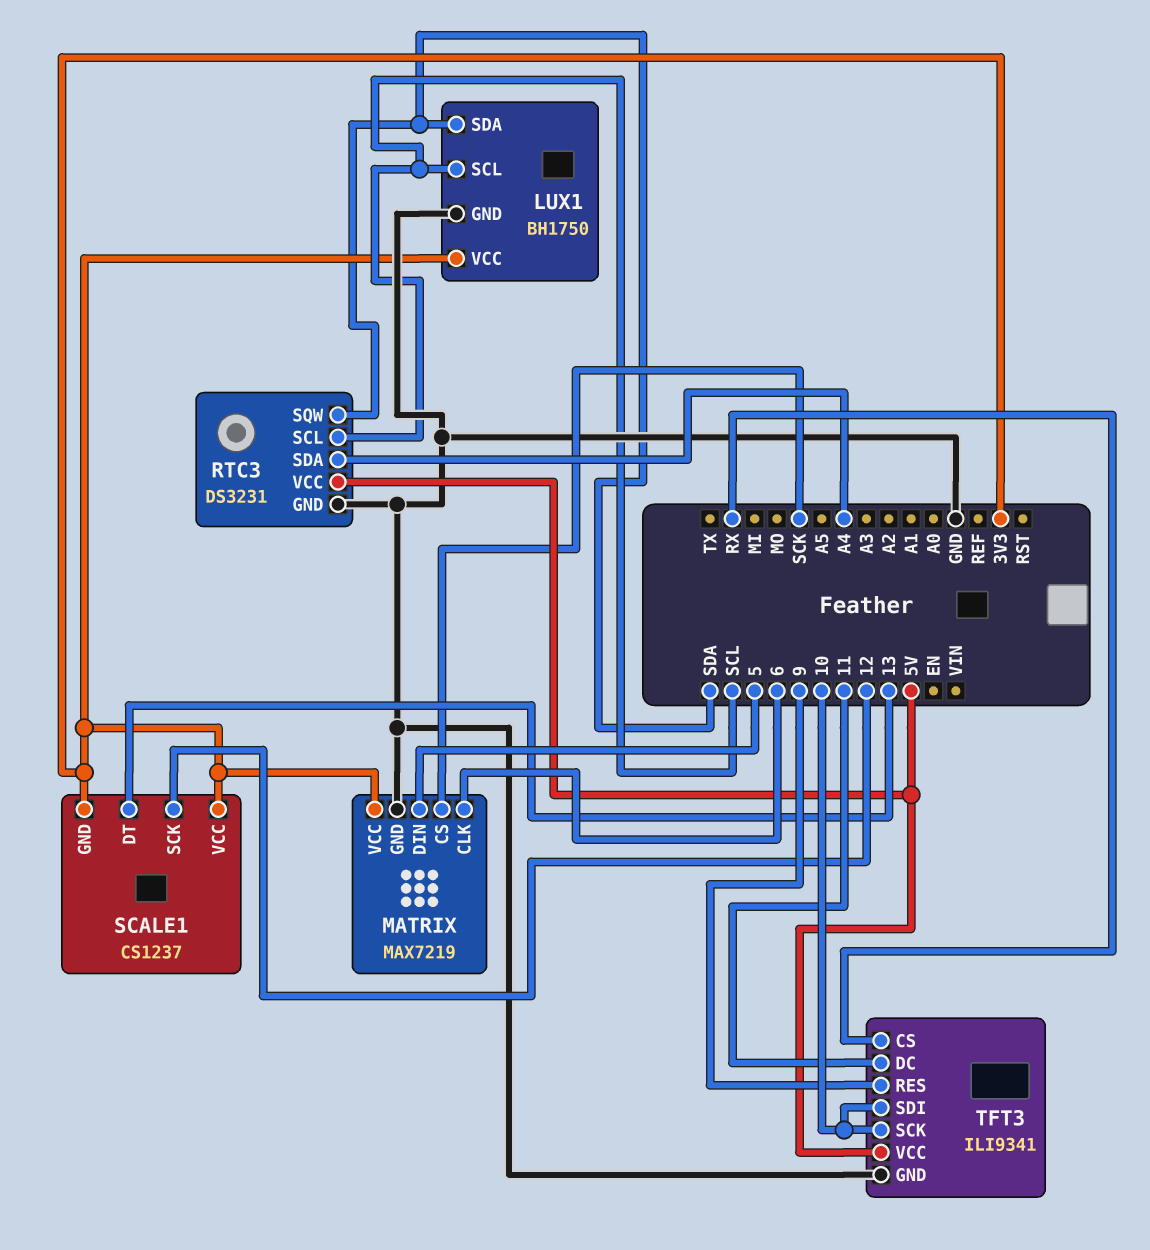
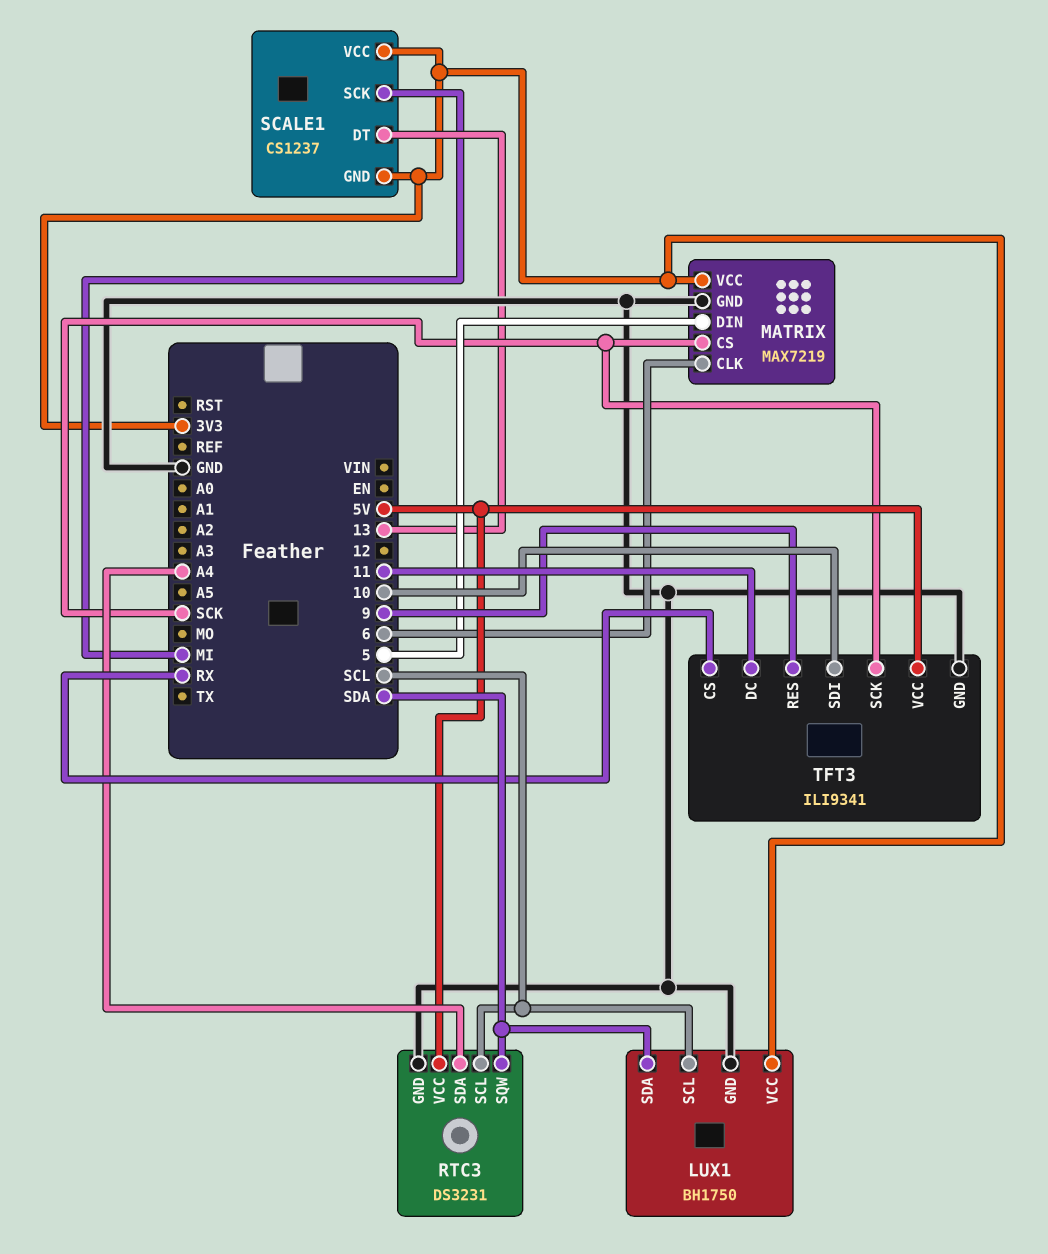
SCALE1 pin SCK: 12 -> MI
TFT3 pin SCK: 10 -> SCK

